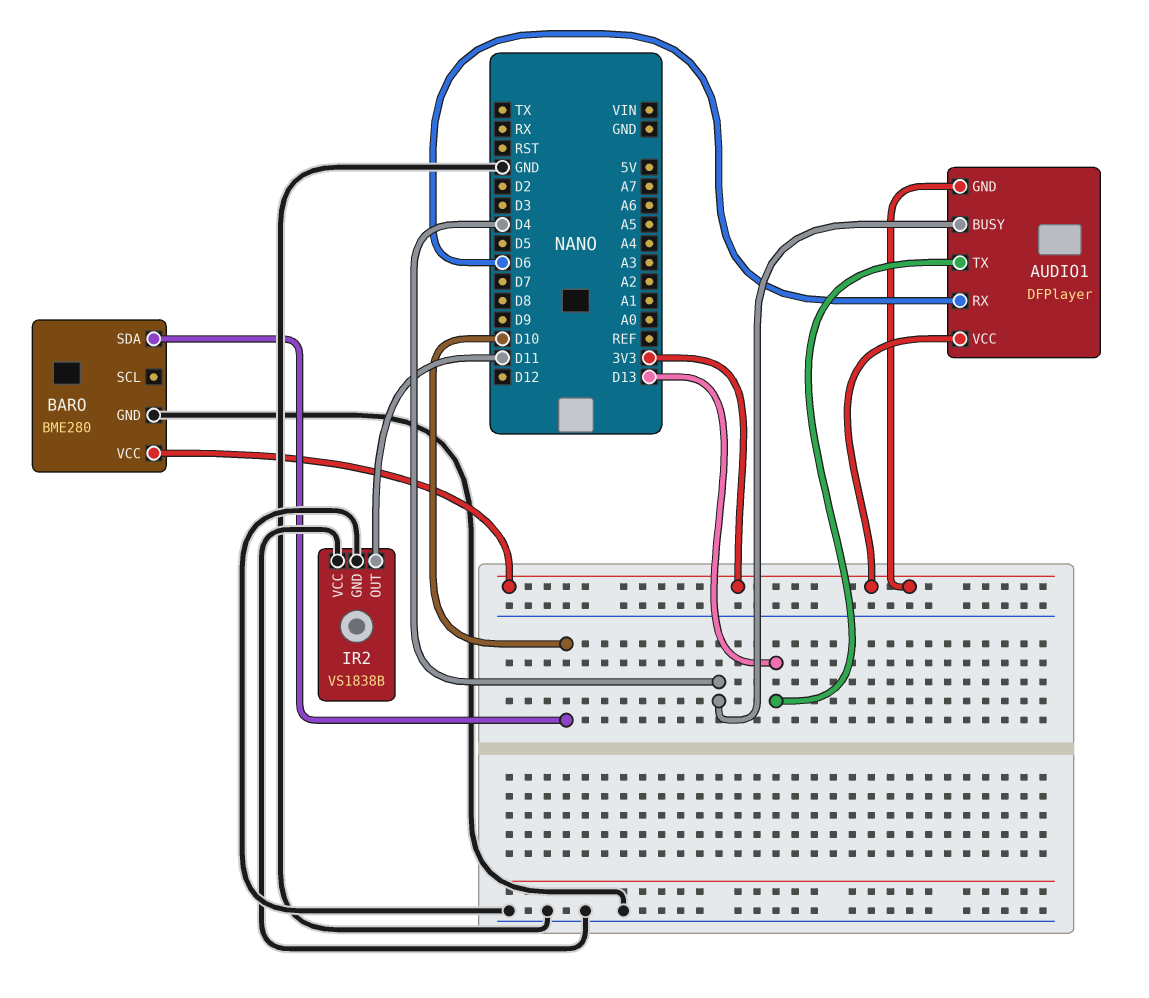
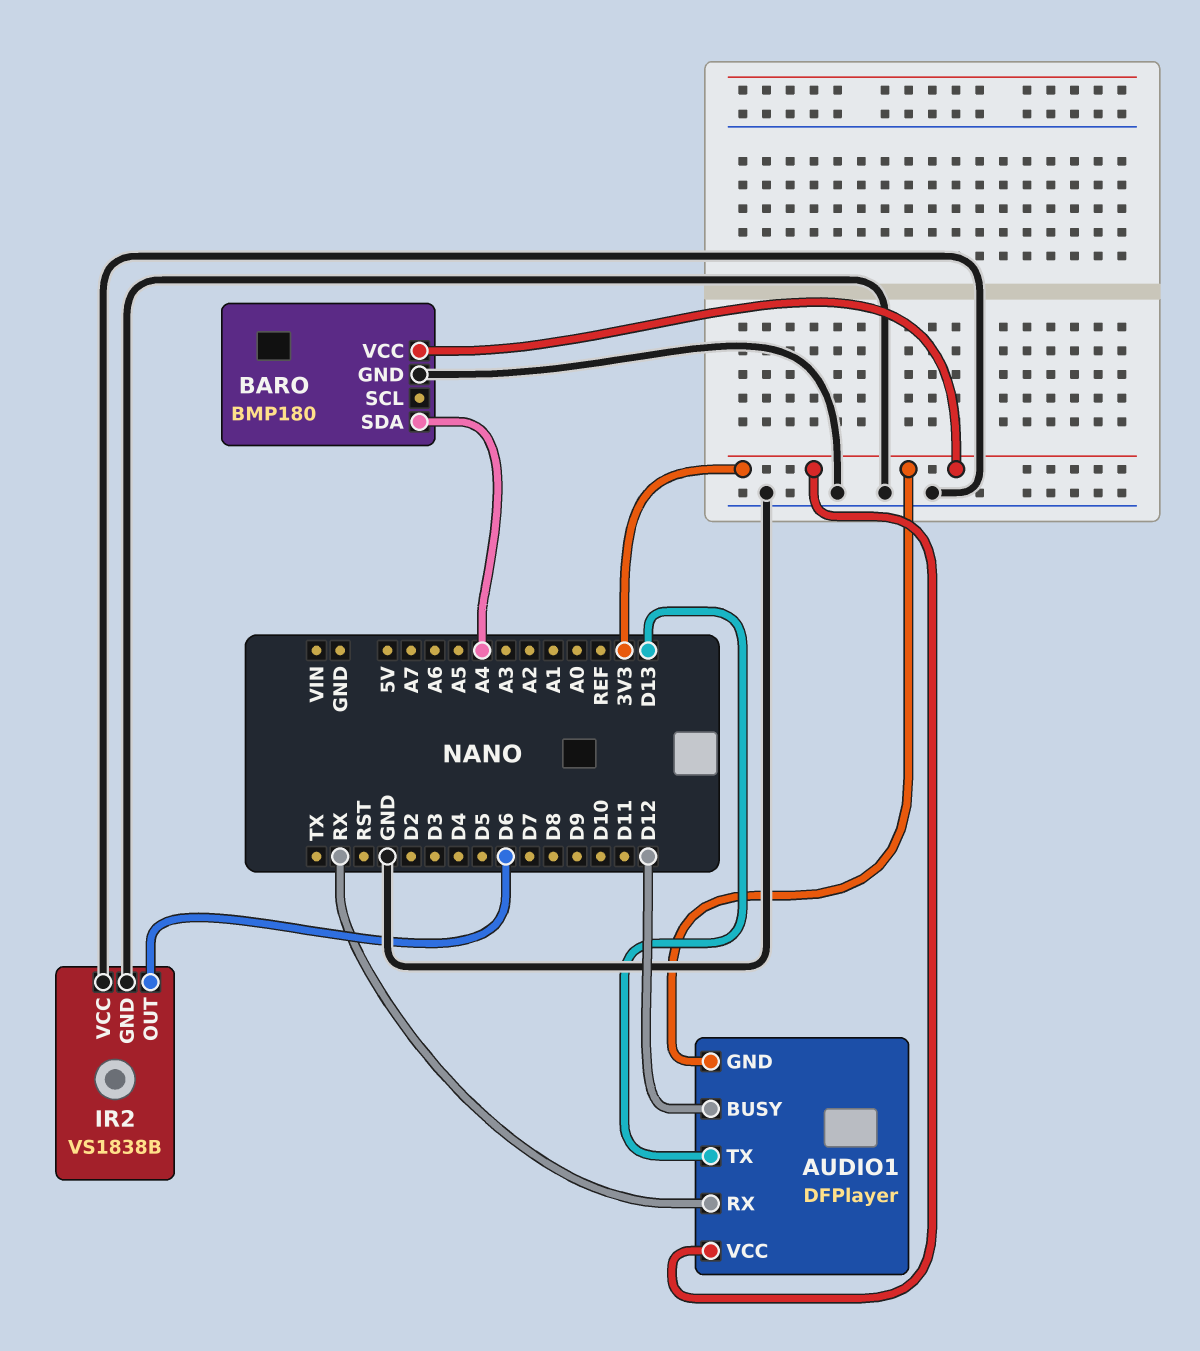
AUDIO1 pin BUSY: D4 -> D12
AUDIO1 pin RX: D6 -> RX
BARO: BME280 -> BMP180
BARO pin SDA: D10 -> A4
IR2 pin OUT: D11 -> D6

